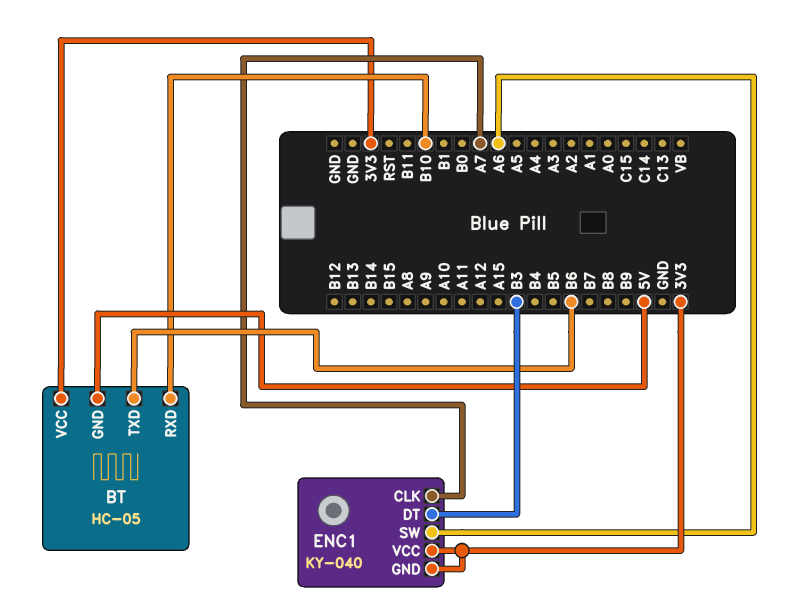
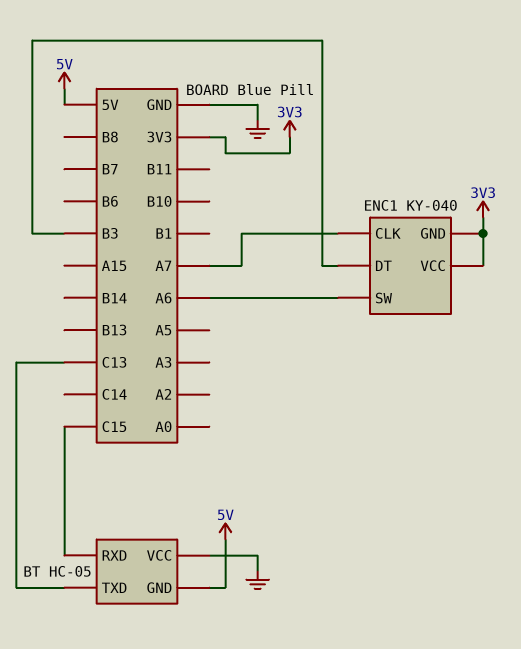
BT pin RXD: B10 -> C15
BT pin TXD: B6 -> C13
BT pin VCC: 3V3 -> GND

